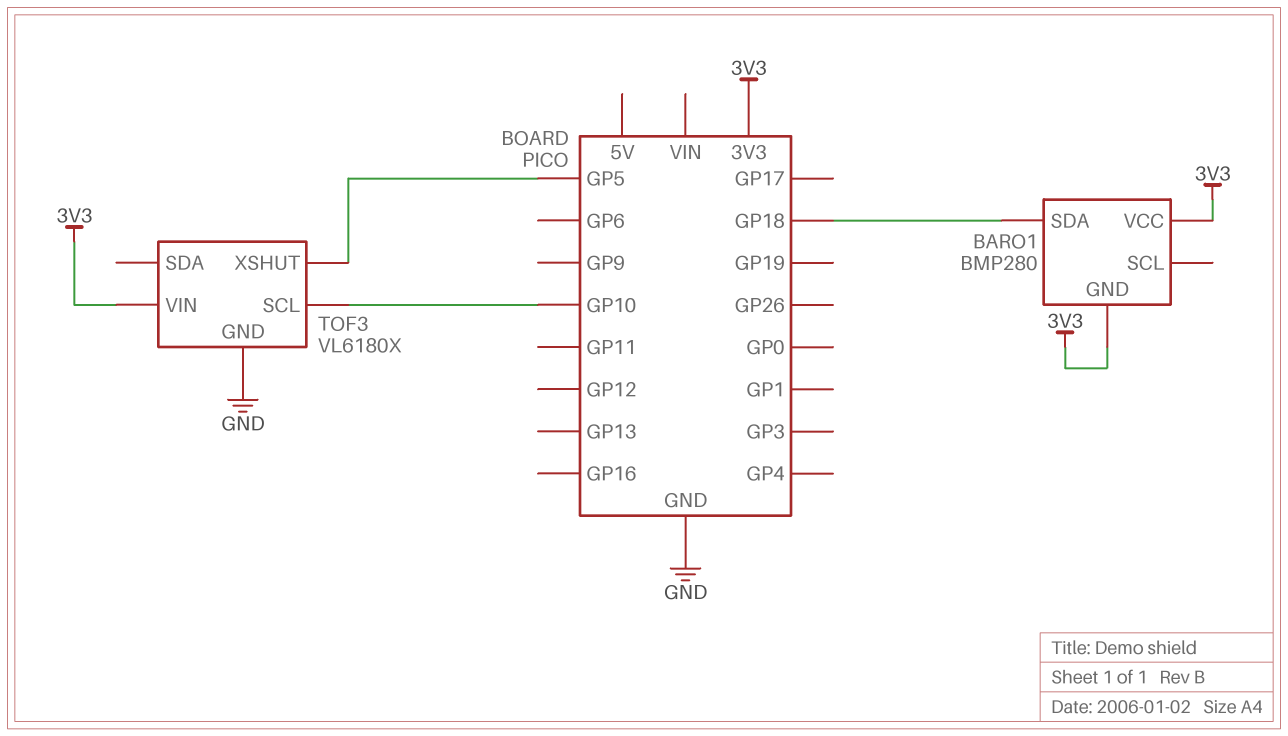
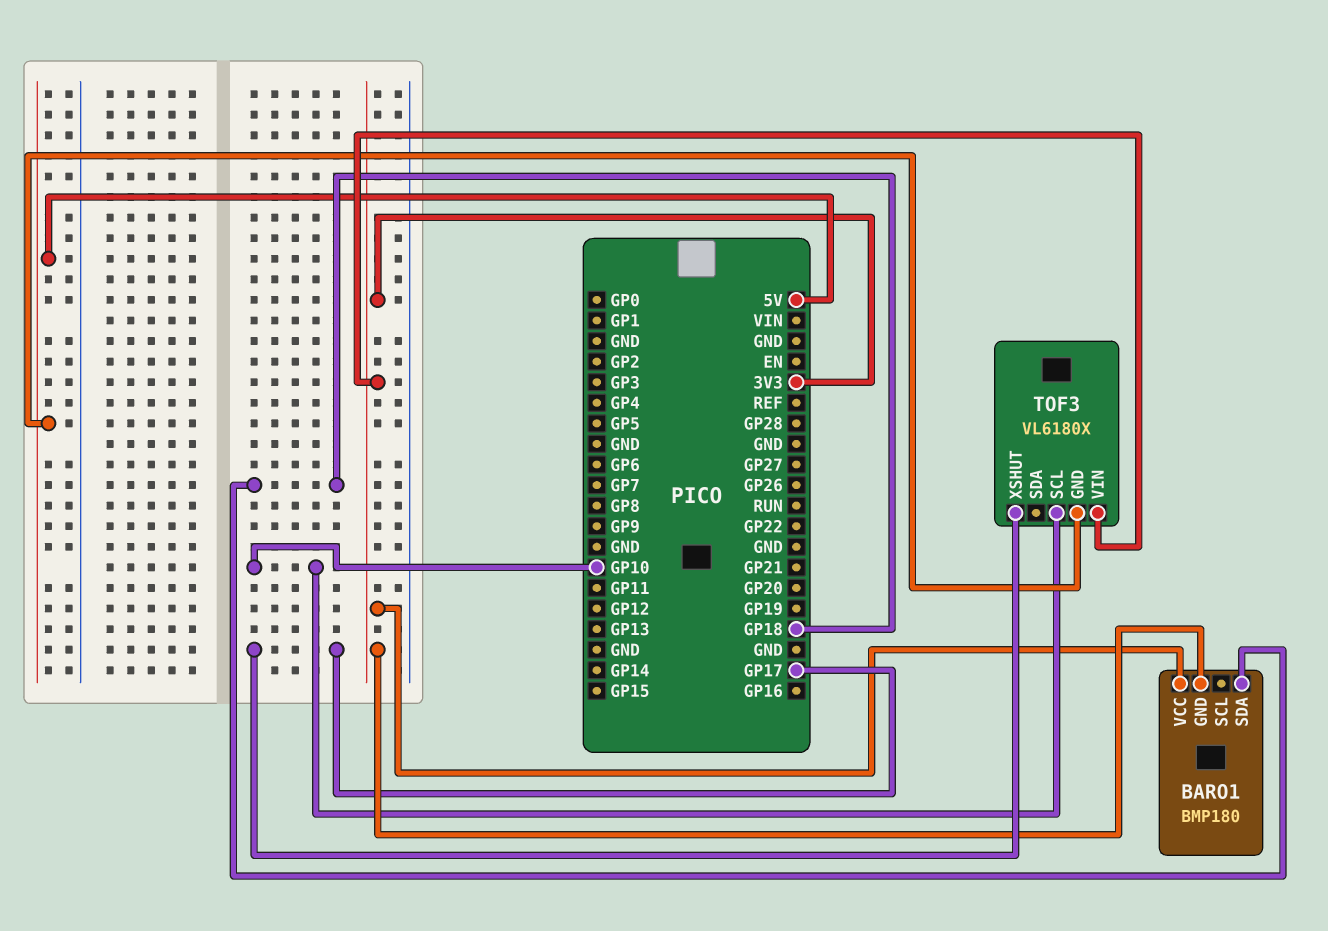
BARO1: BMP280 -> BMP180
TOF3 pin GND: GND -> 5V
TOF3 pin XSHUT: GP5 -> GP17

